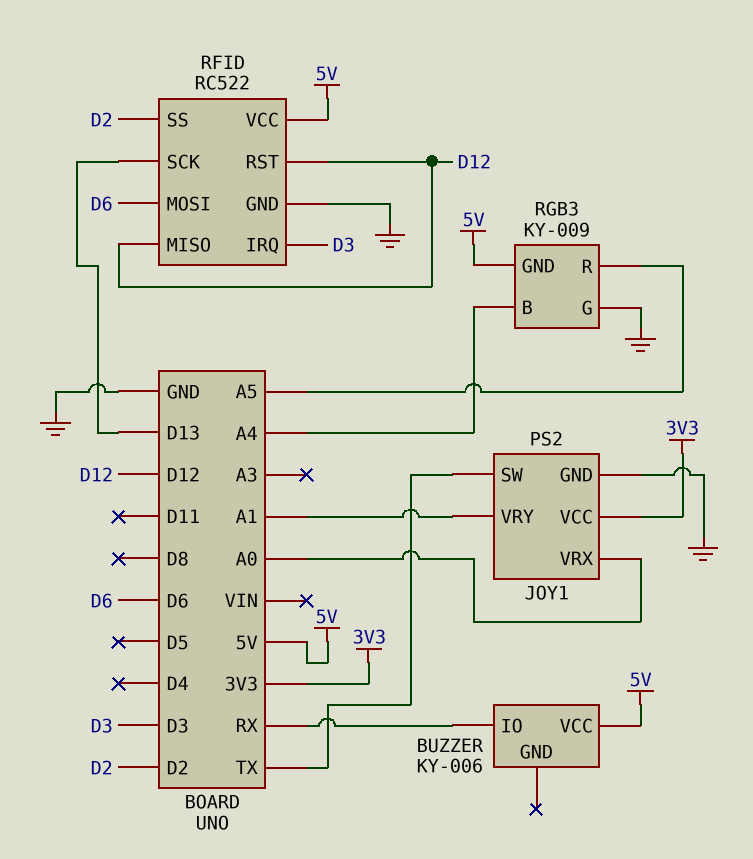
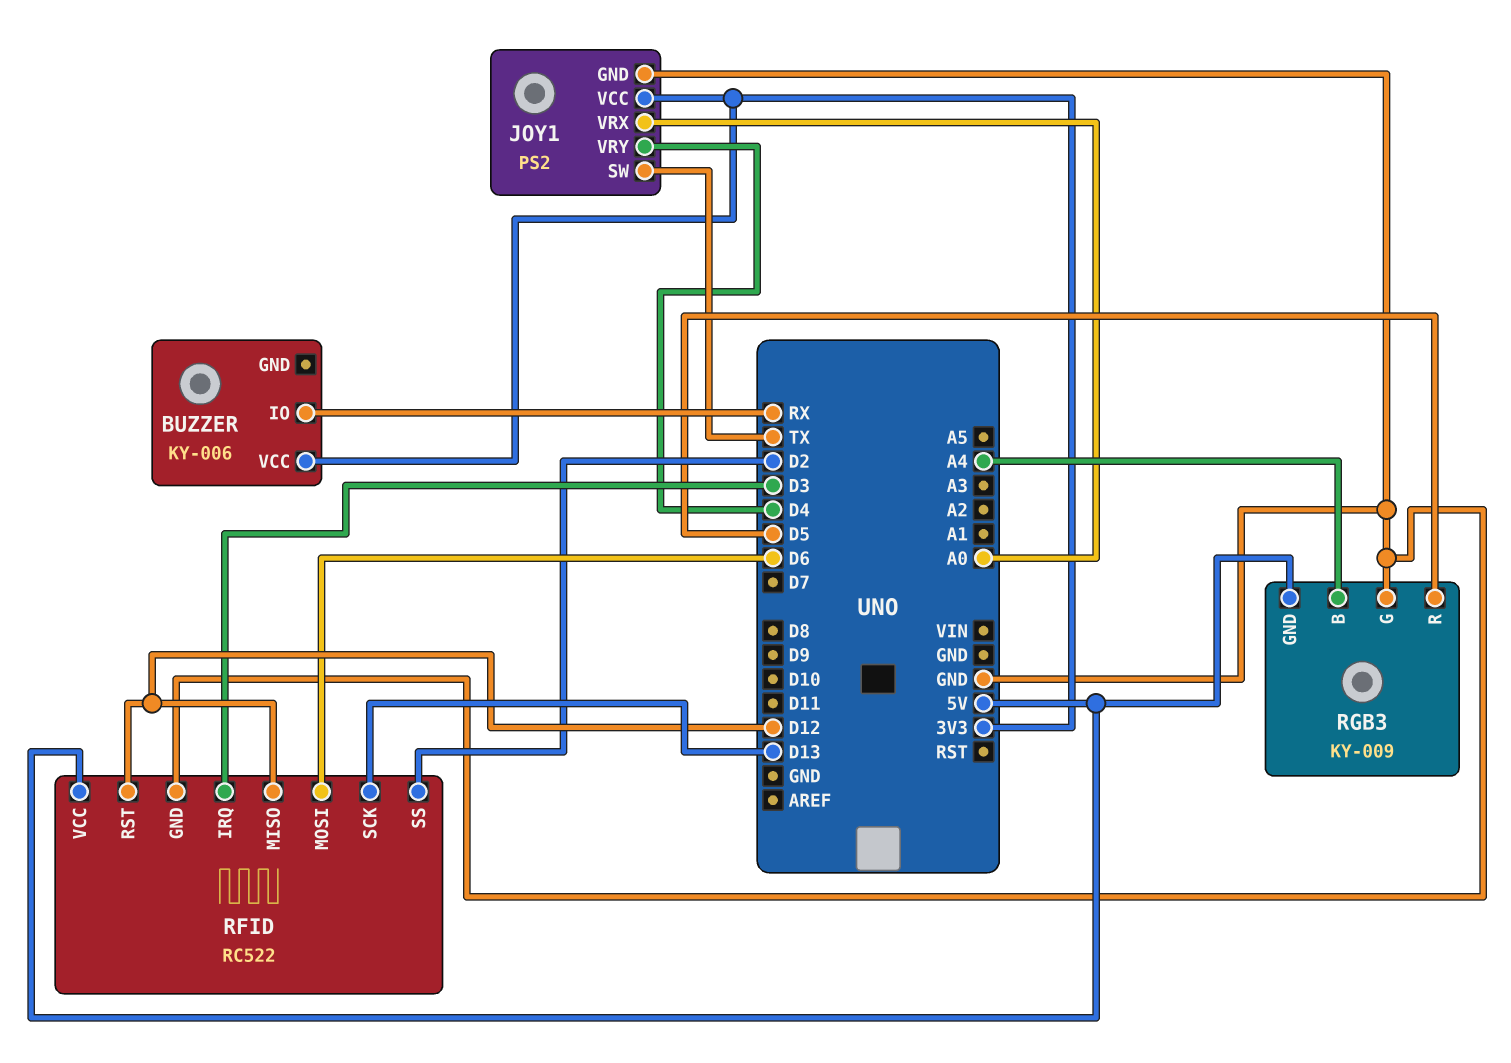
BUZZER pin VCC: 5V -> 3V3
JOY1 pin VRY: A1 -> D4
RGB3 pin R: A5 -> D5

